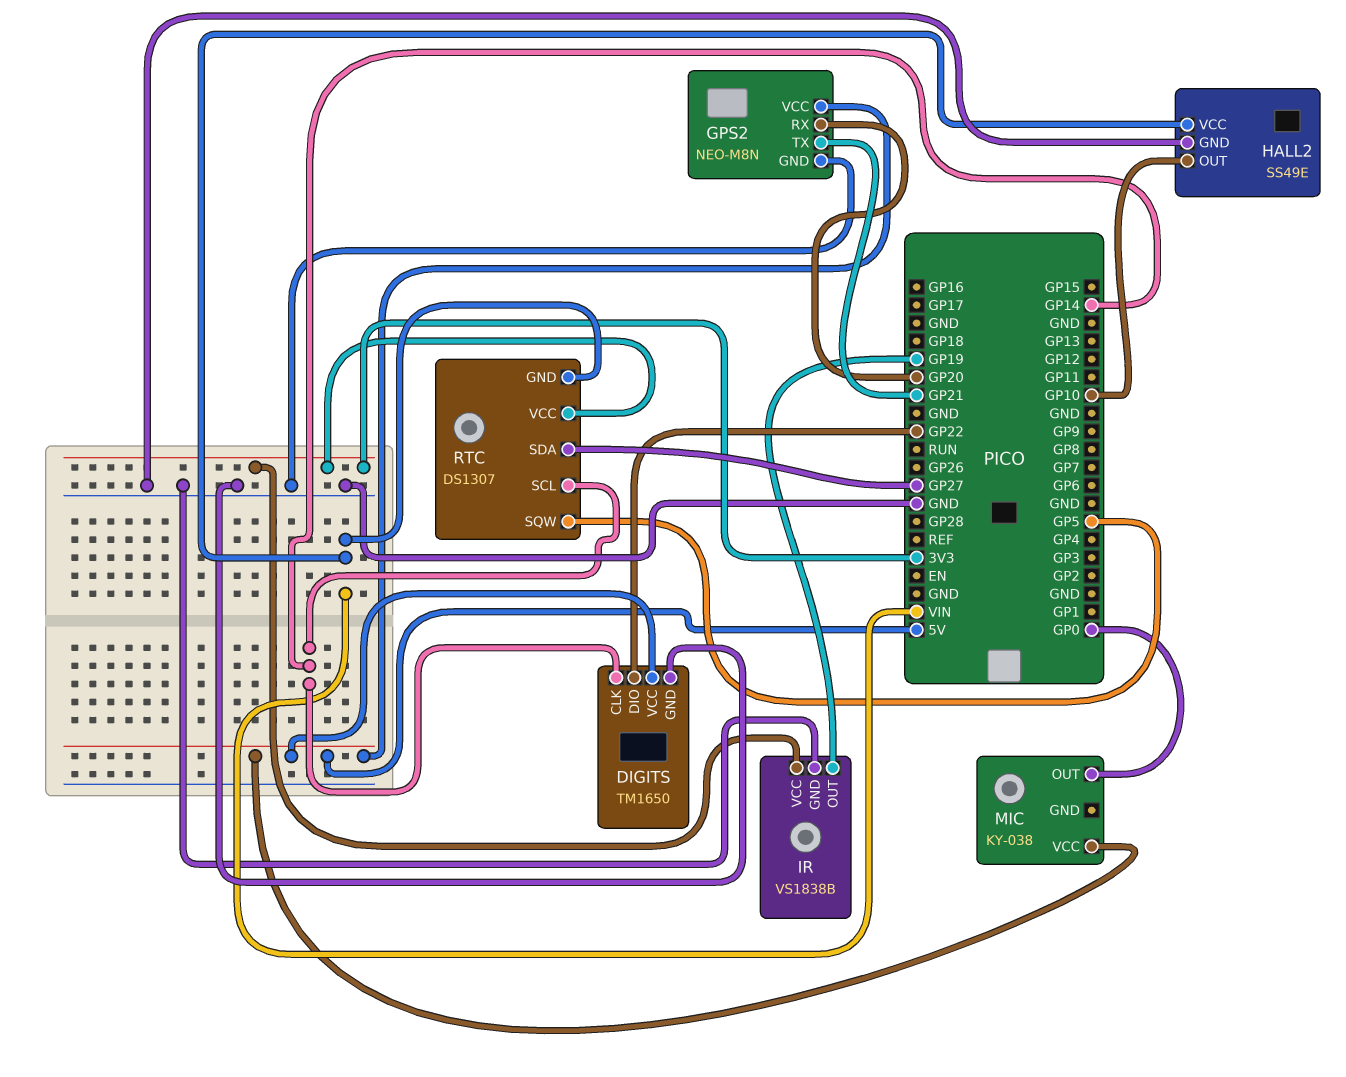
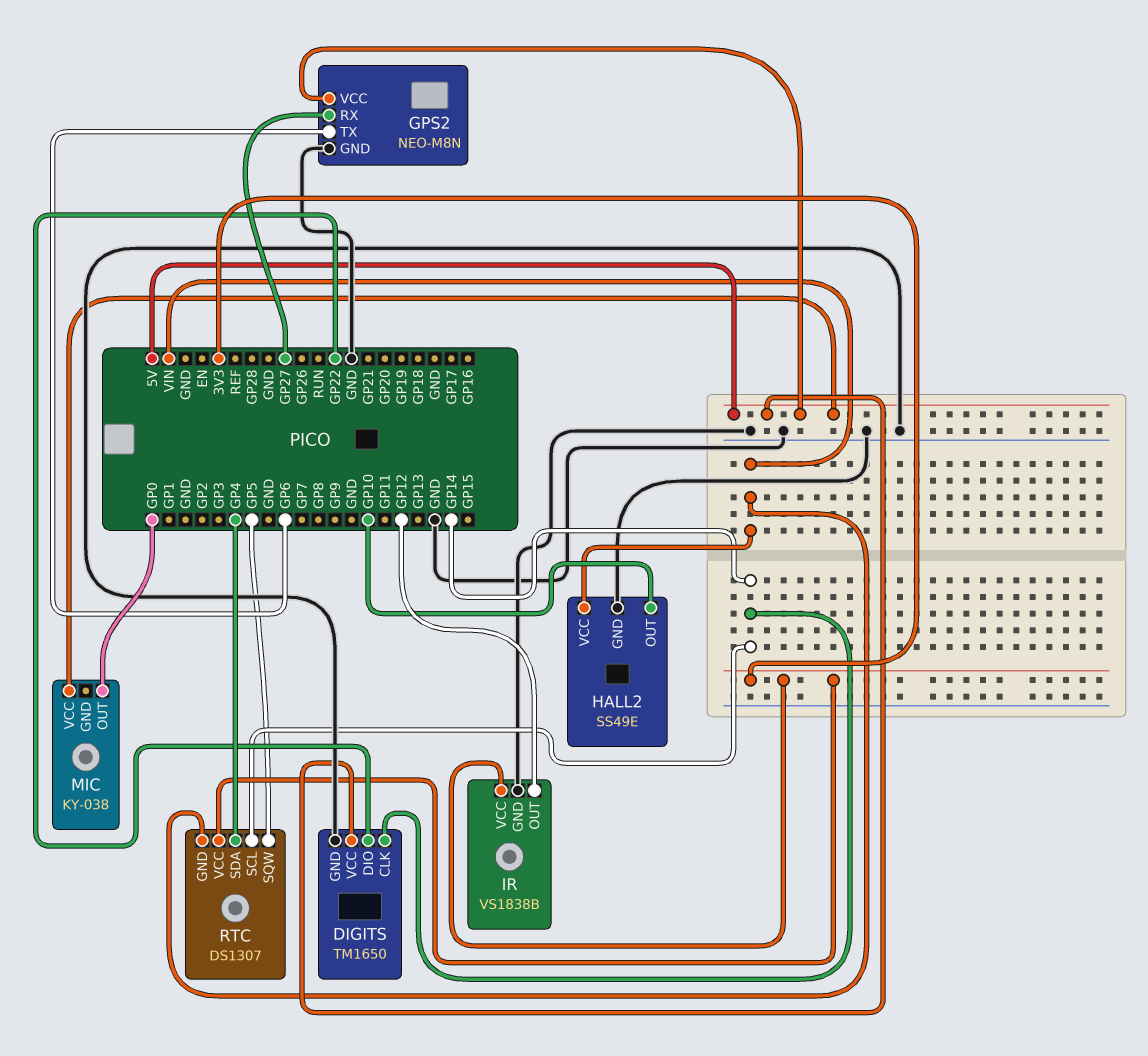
GPS2 pin RX: GP20 -> GP27
GPS2 pin TX: GP21 -> GP6
IR pin OUT: GP19 -> GP12
RTC pin SDA: GP27 -> GP4

